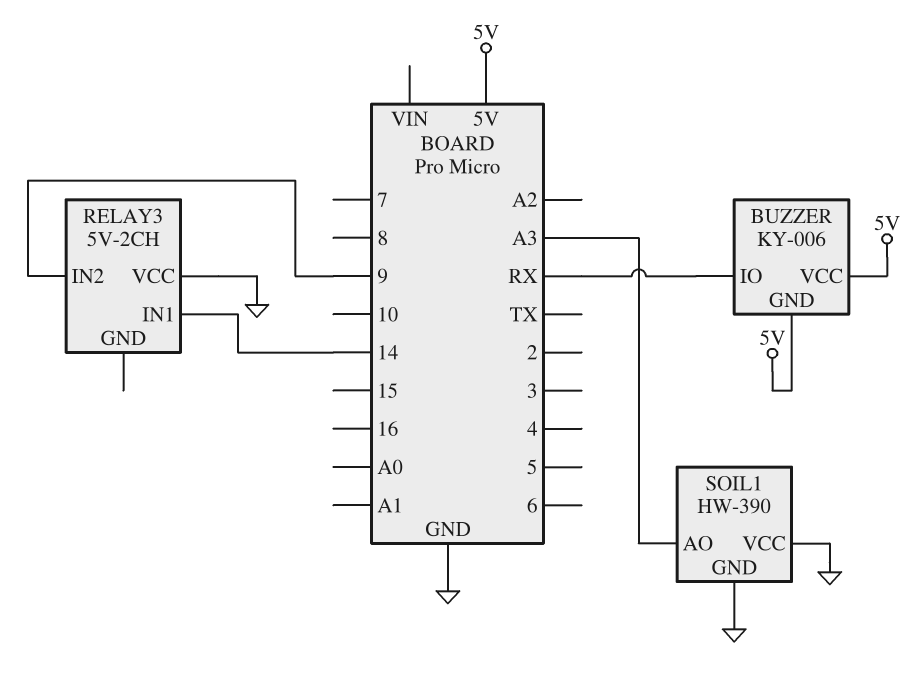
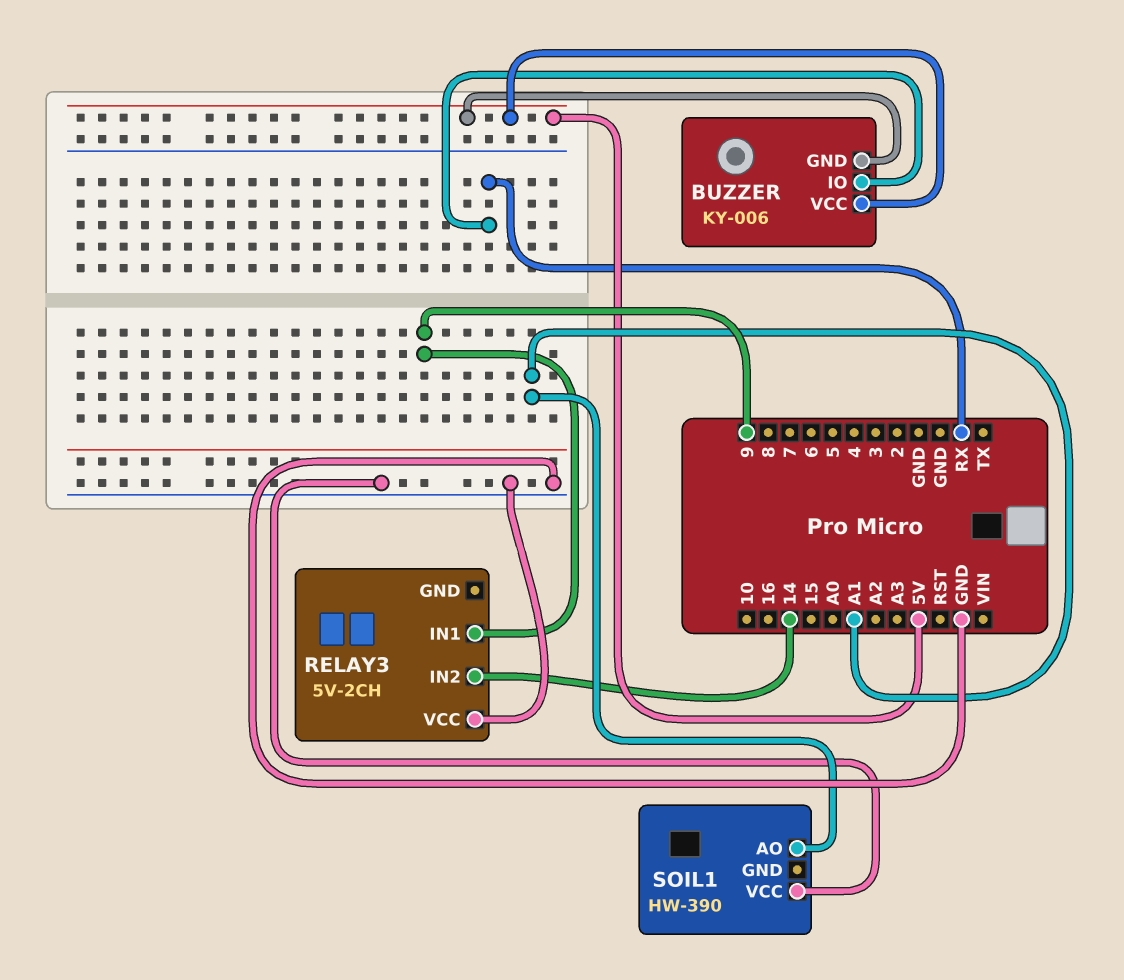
RELAY3 pin IN1: 14 -> 9
RELAY3 pin IN2: 9 -> 14
SOIL1 pin AO: A3 -> A1
SOIL1 pin GND: GND -> none

